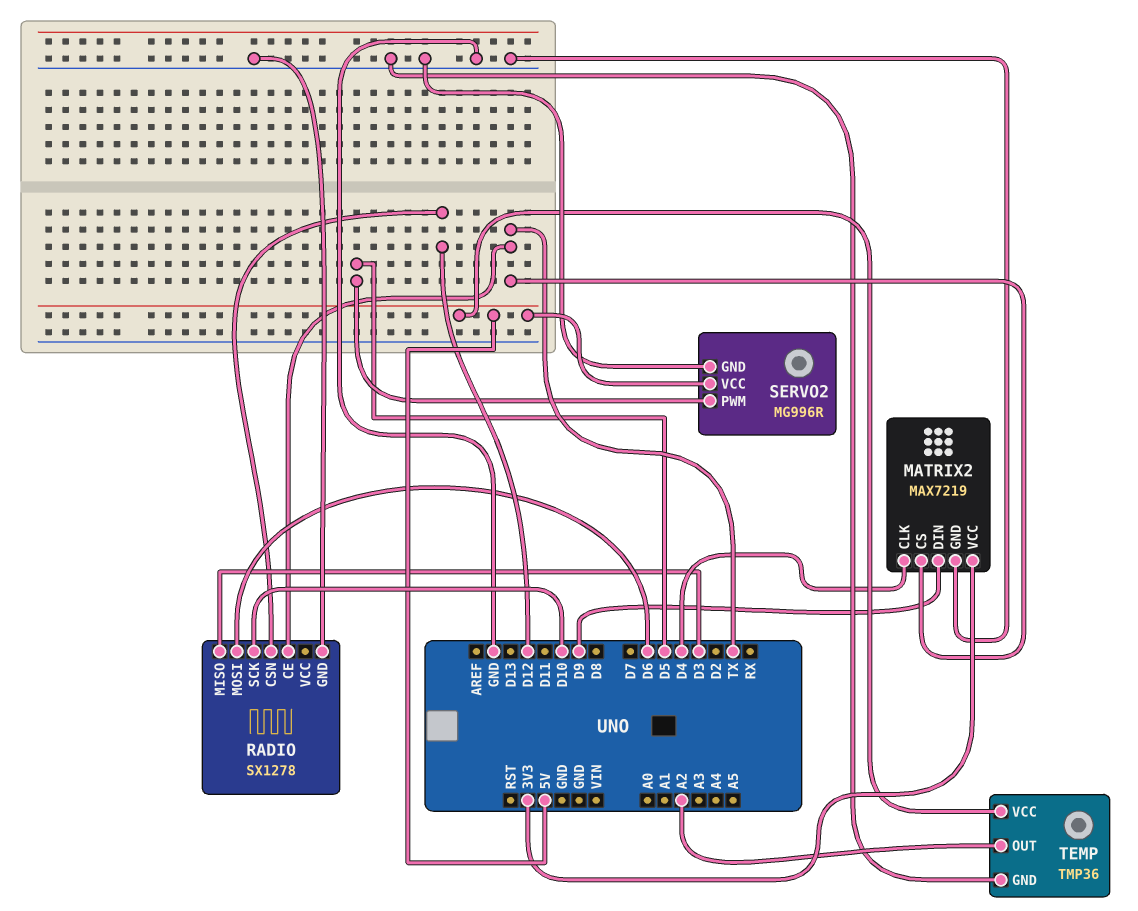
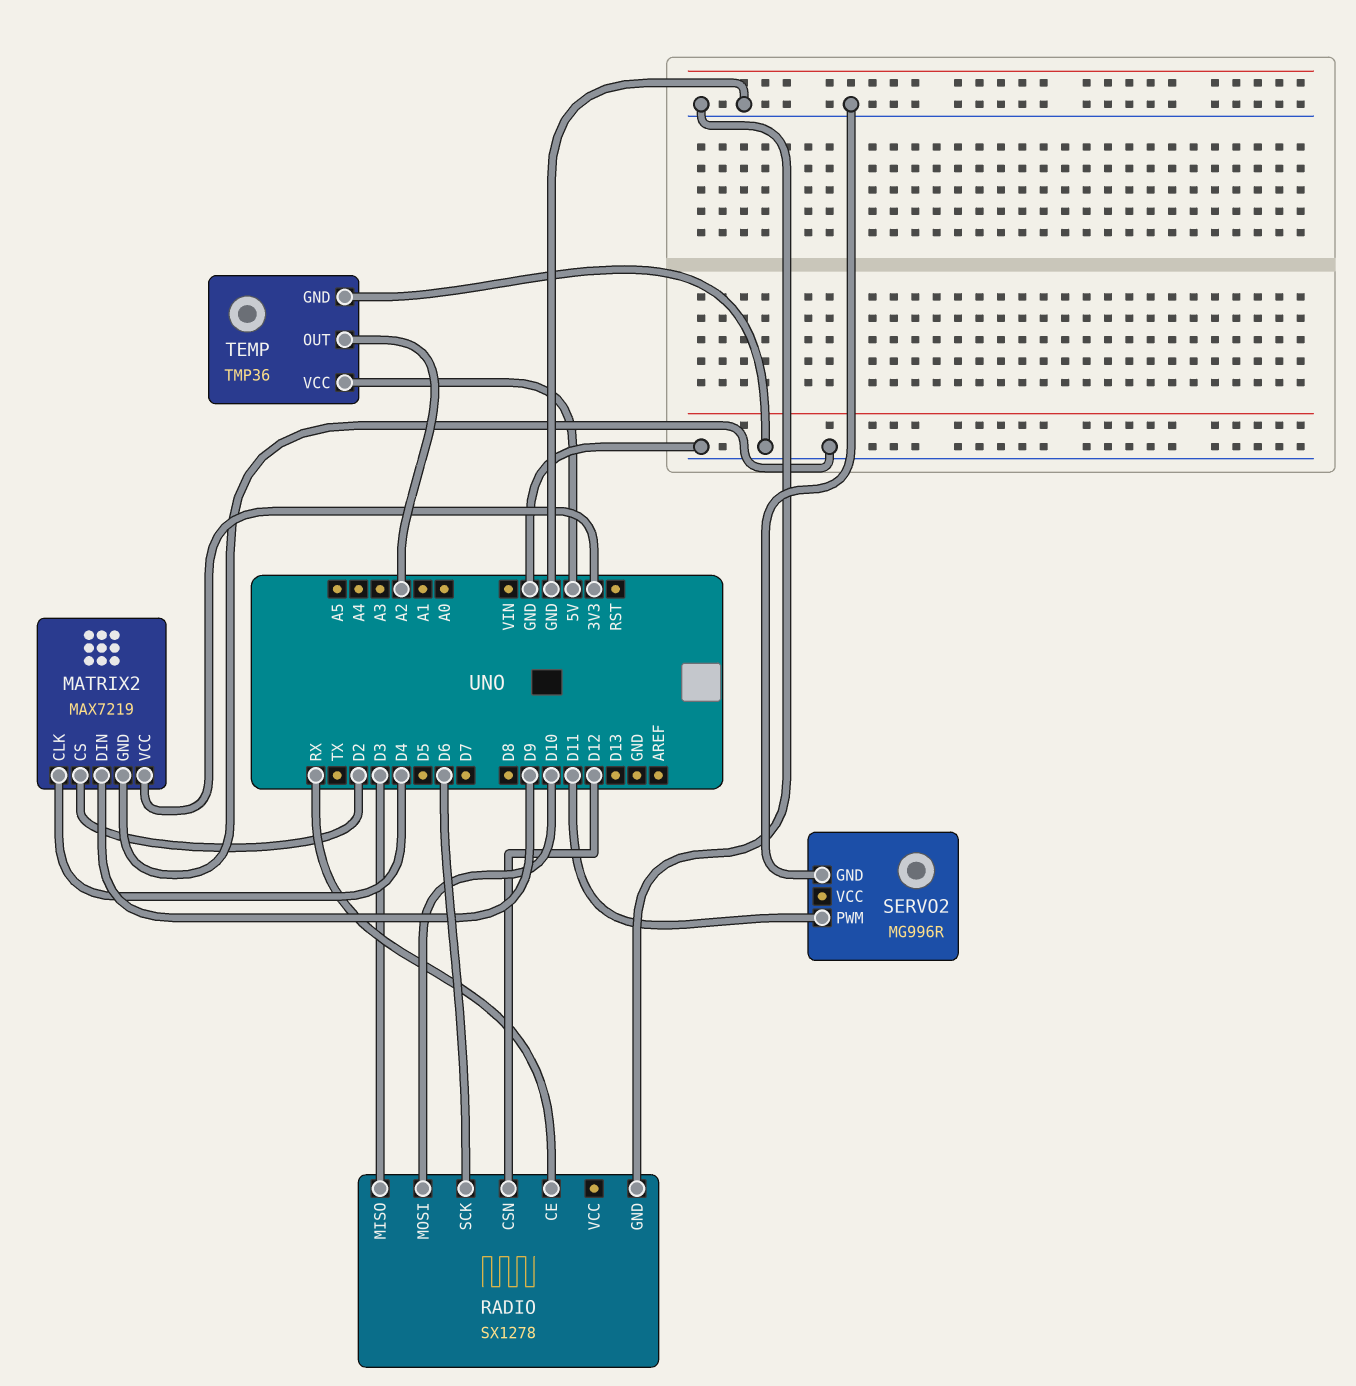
MATRIX2 pin CS: TX -> D2
RADIO pin CE: TX -> RX
RADIO pin MOSI: D6 -> D10
RADIO pin SCK: D10 -> D6
SERVO2 pin PWM: D5 -> D11
SERVO2 pin VCC: 5V -> none

